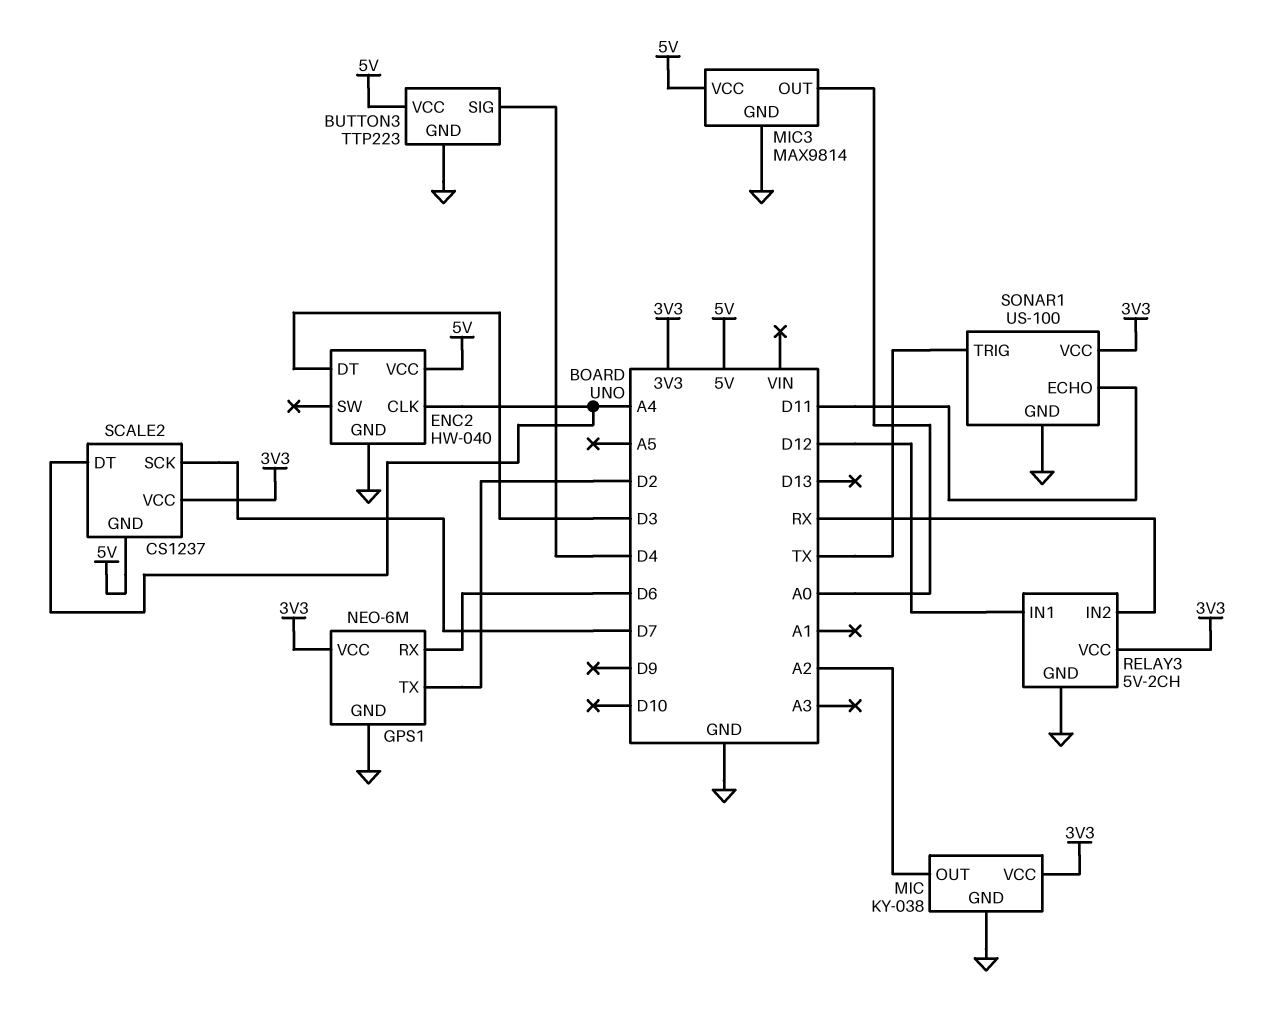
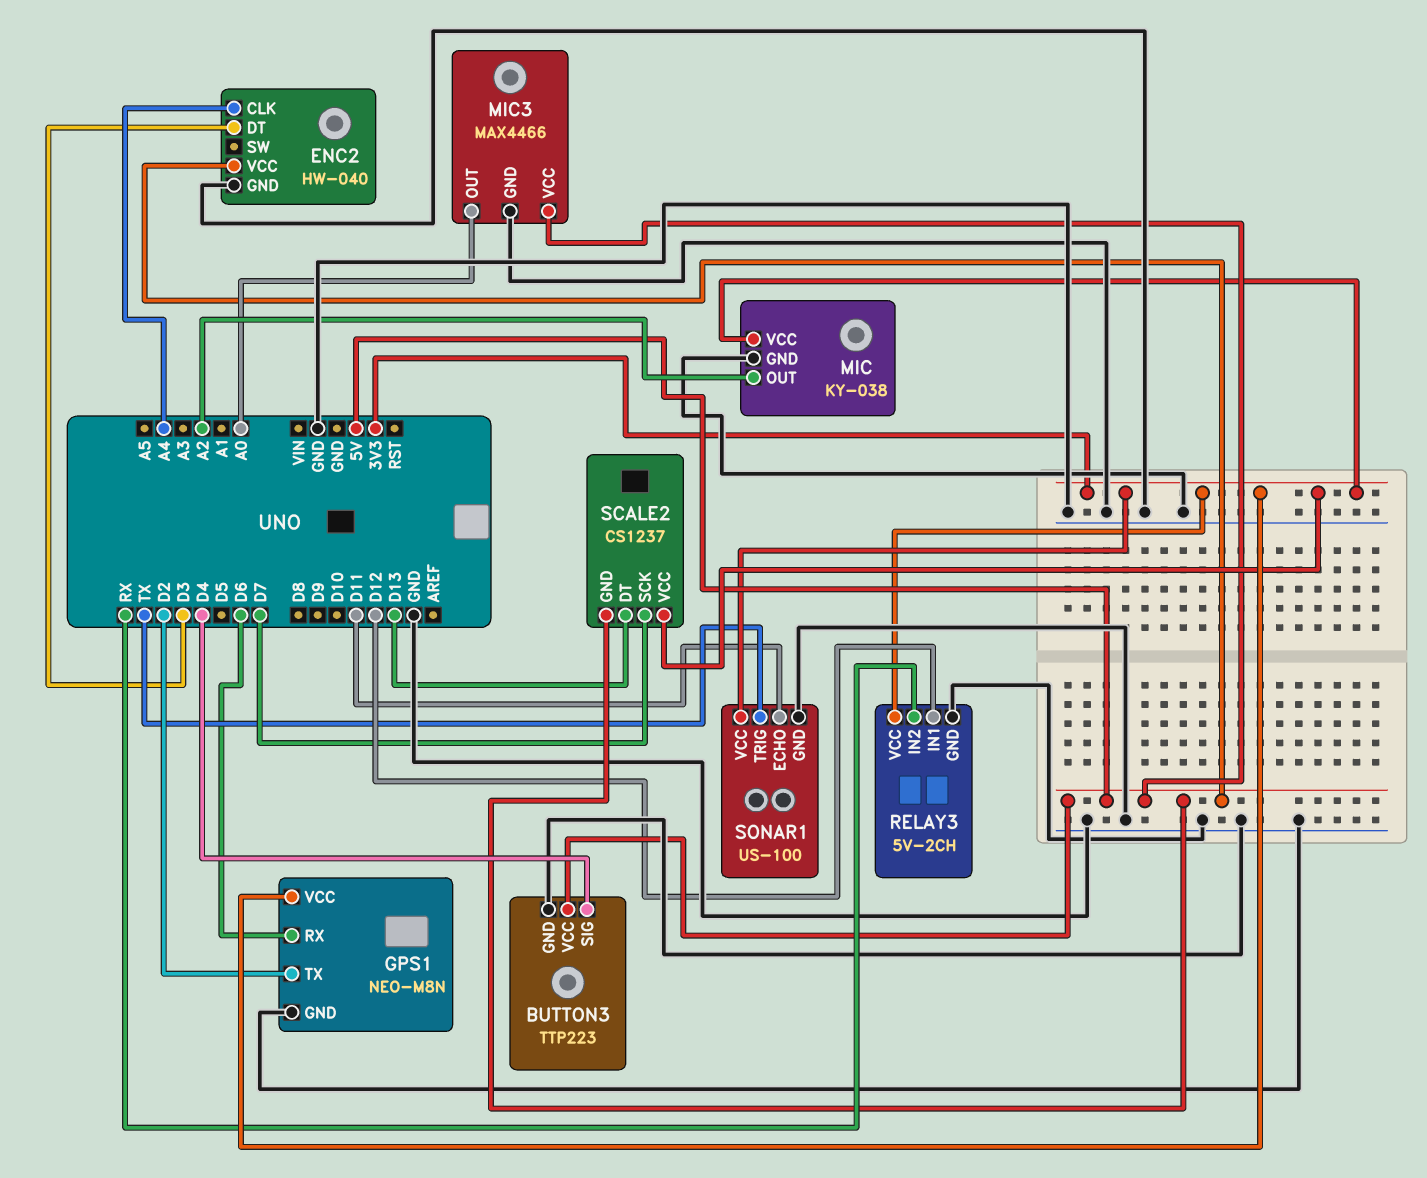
GPS1: NEO-6M -> NEO-M8N
MIC3: MAX9814 -> MAX4466
SCALE2 pin DT: A4 -> D13

